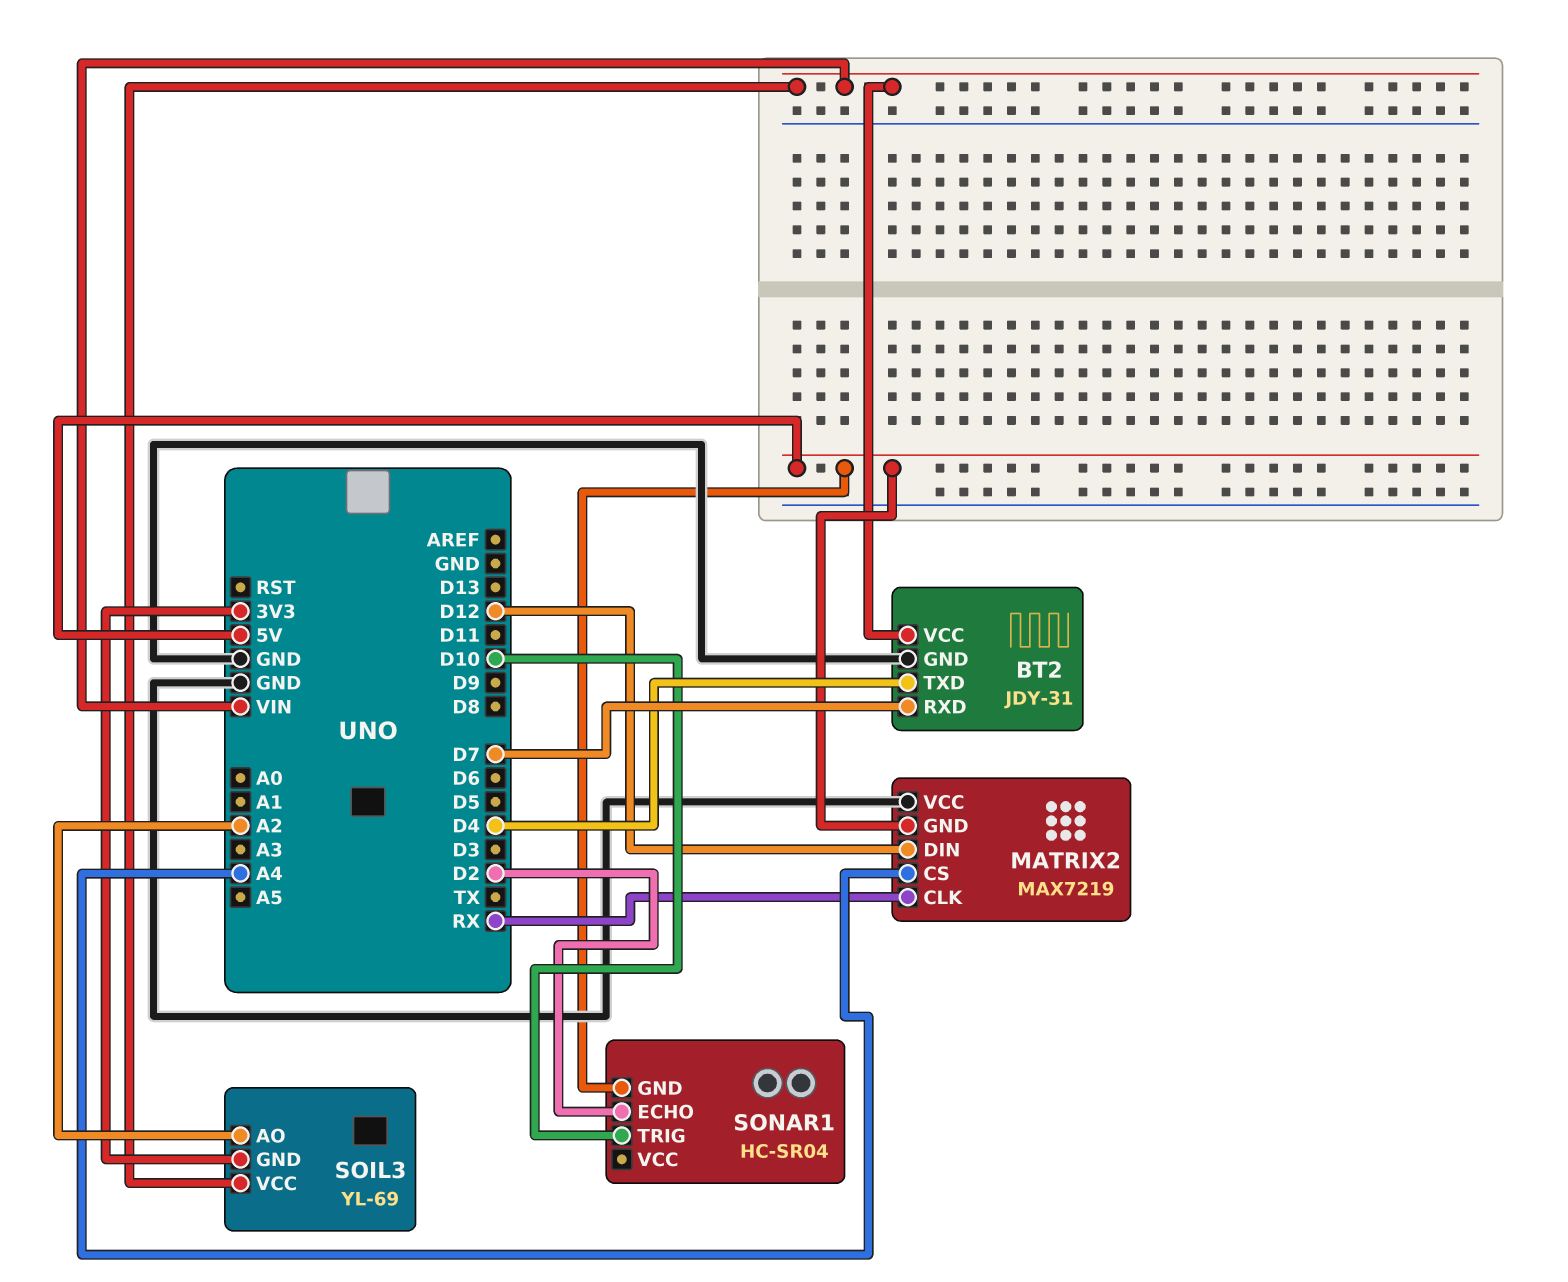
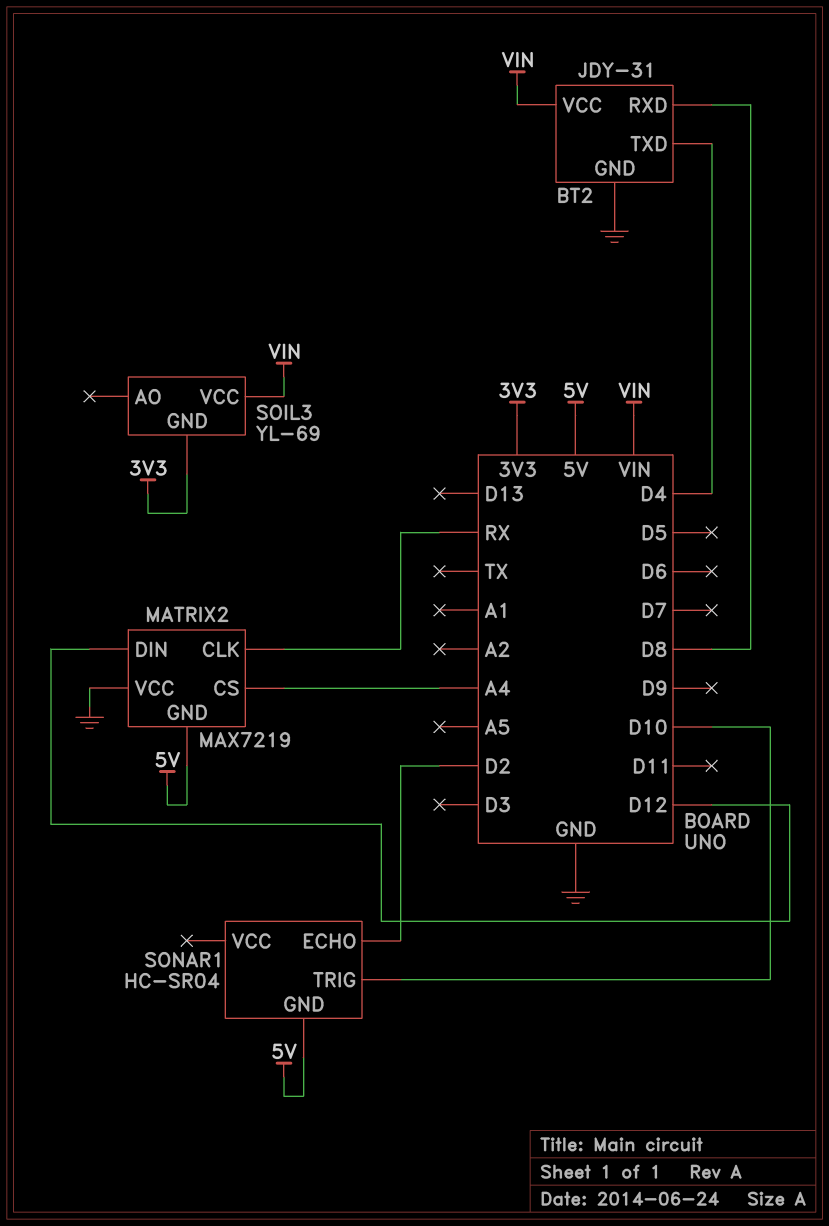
BT2 pin RXD: D7 -> D8
SOIL3 pin AO: A2 -> none

